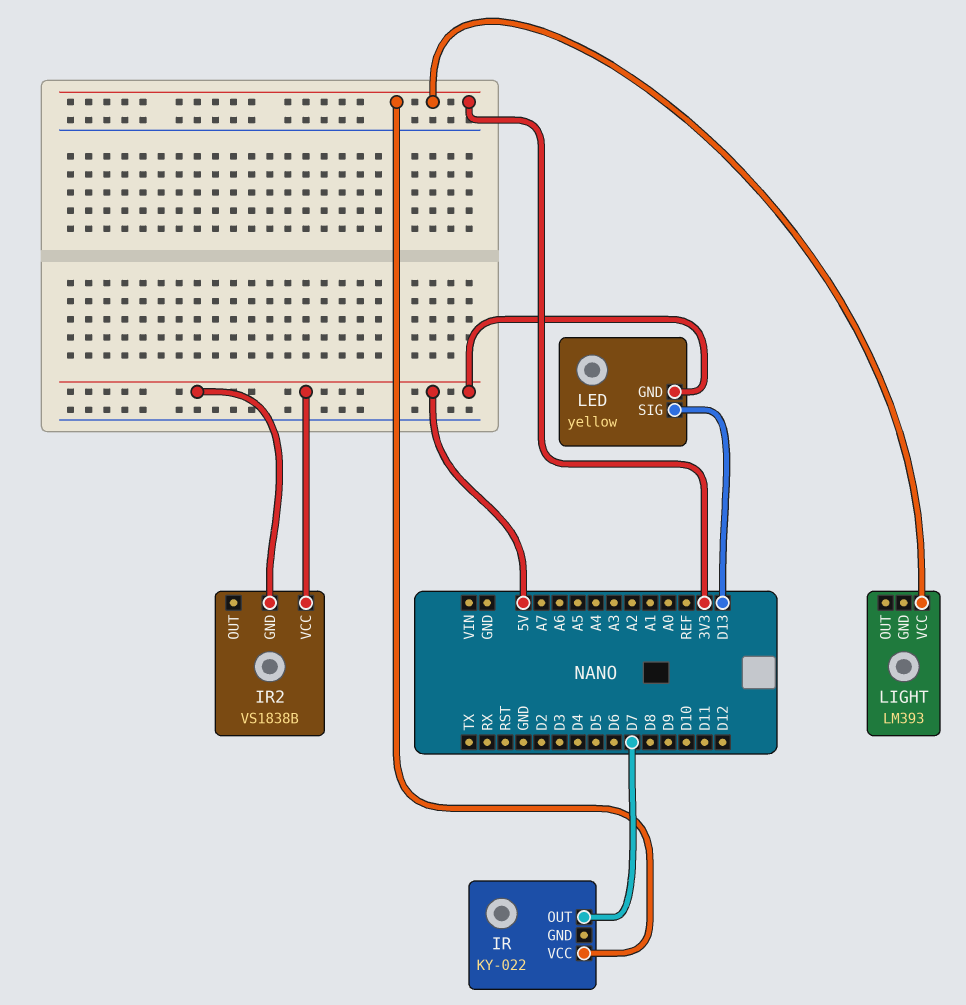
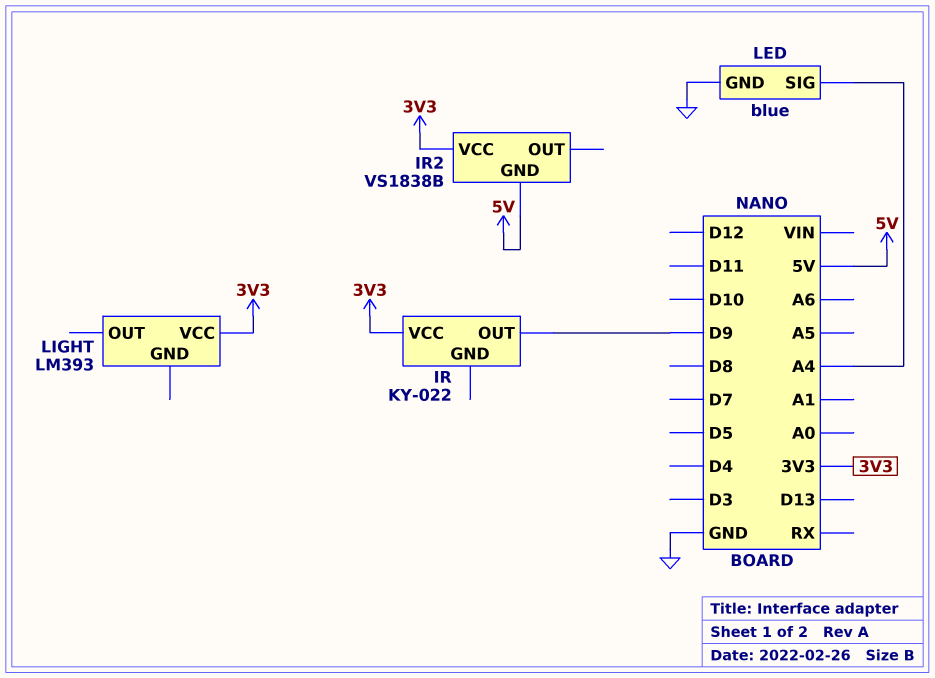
IR pin OUT: D7 -> D9
IR2 pin VCC: 5V -> 3V3
LED: yellow -> blue
LED pin GND: 5V -> GND
LED pin SIG: D13 -> A4

